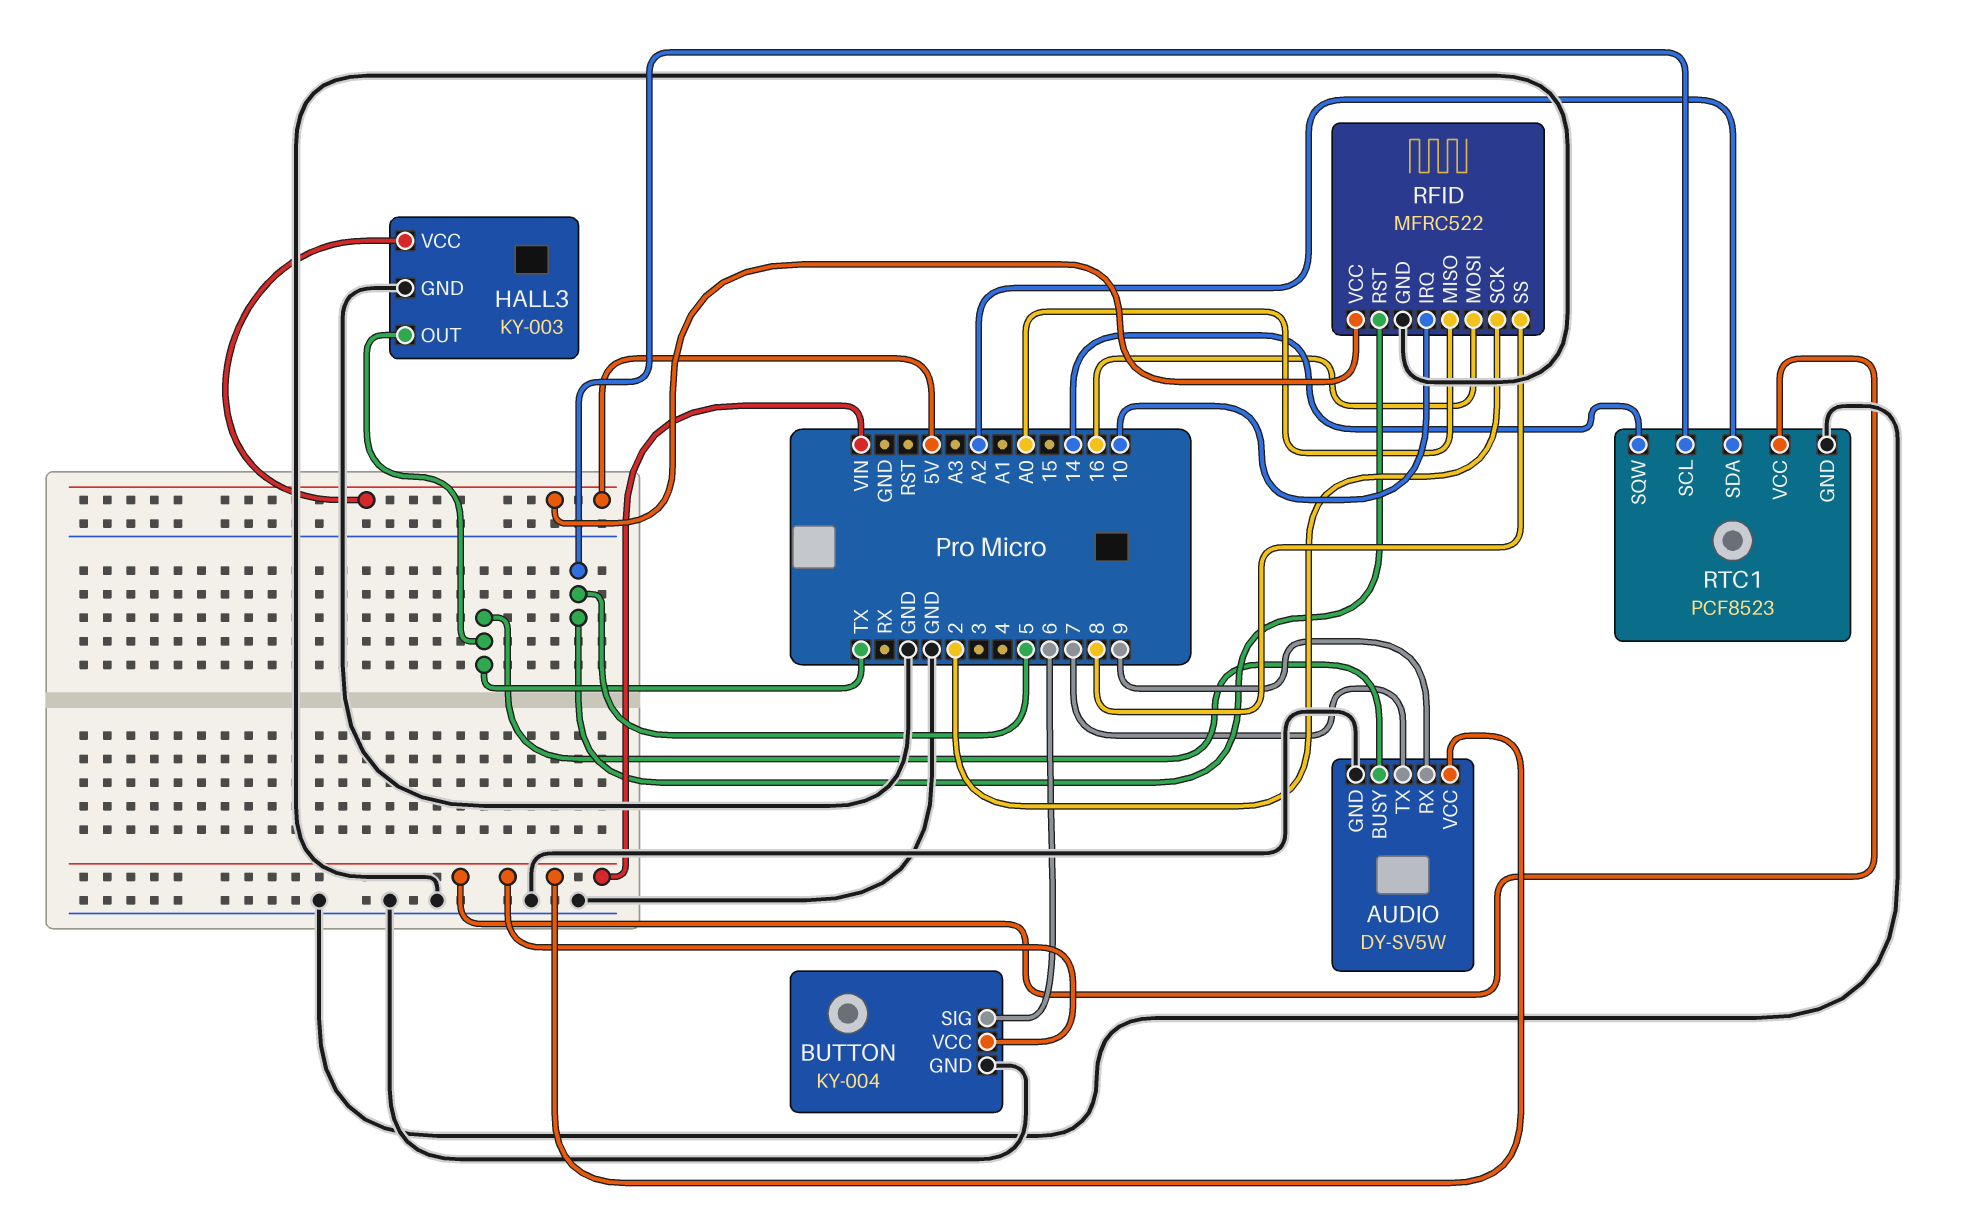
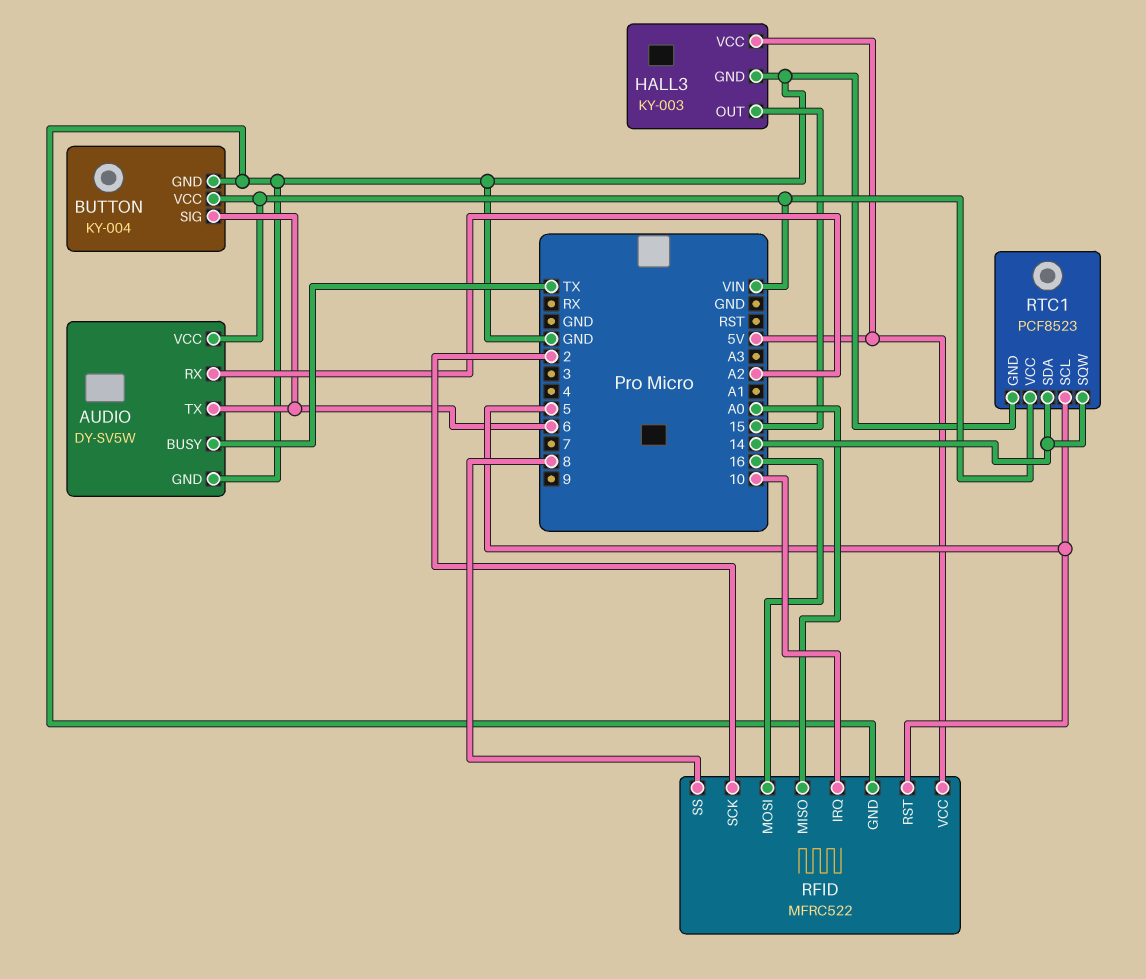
AUDIO pin RX: 9 -> A2
AUDIO pin TX: 7 -> 6
HALL3 pin OUT: TX -> 15
RTC1 pin SDA: A2 -> 14

